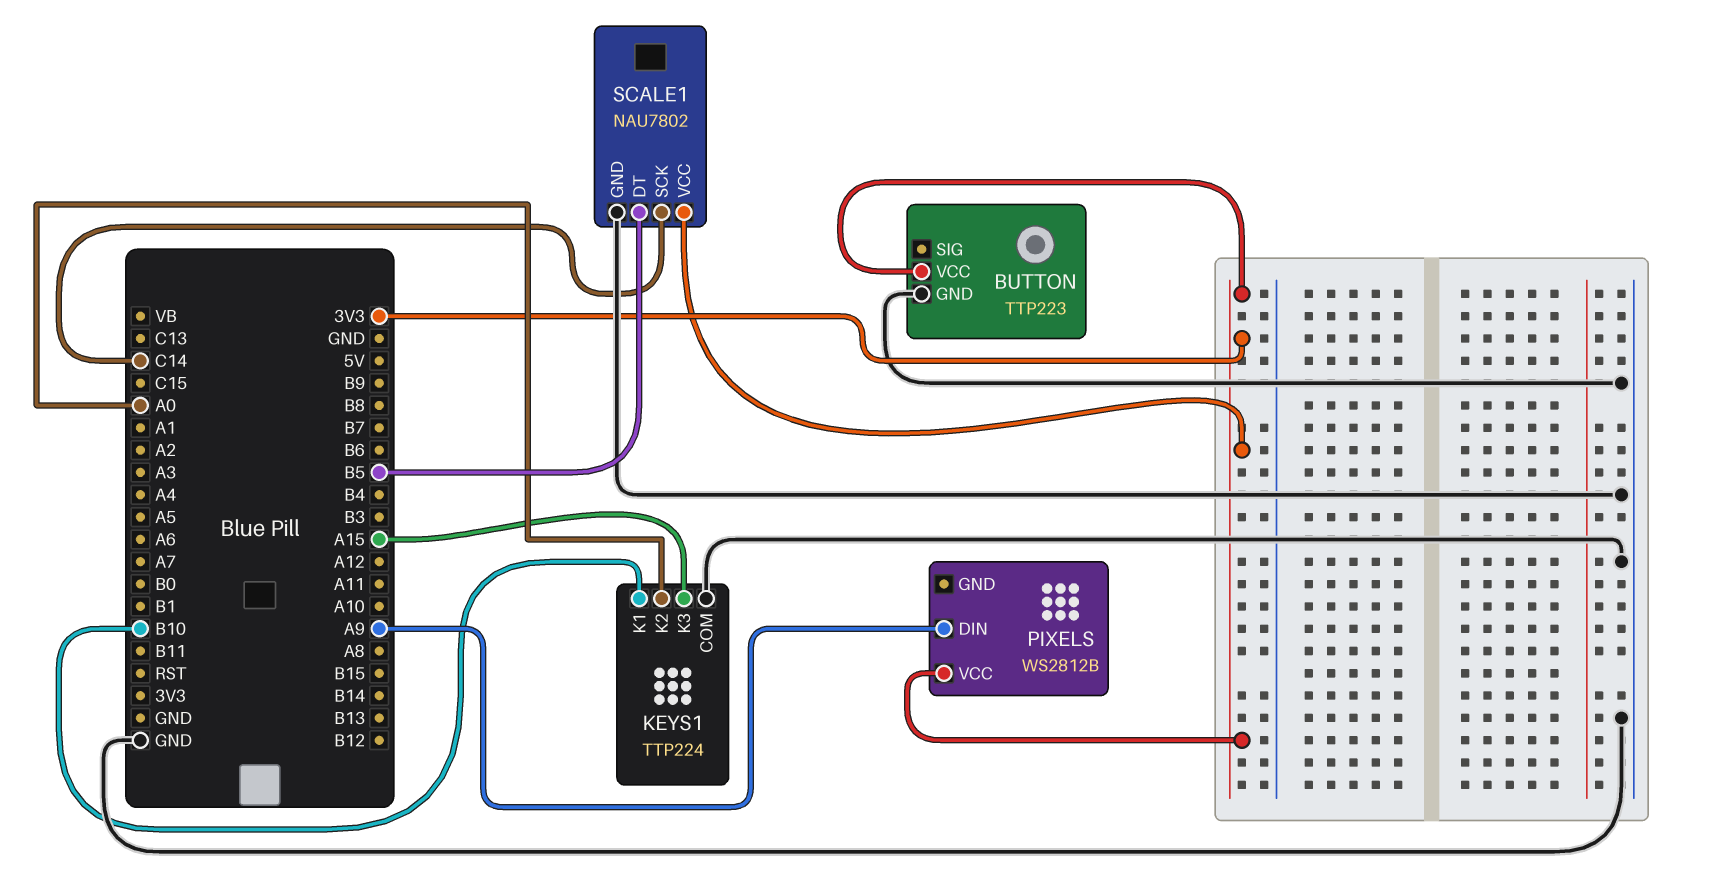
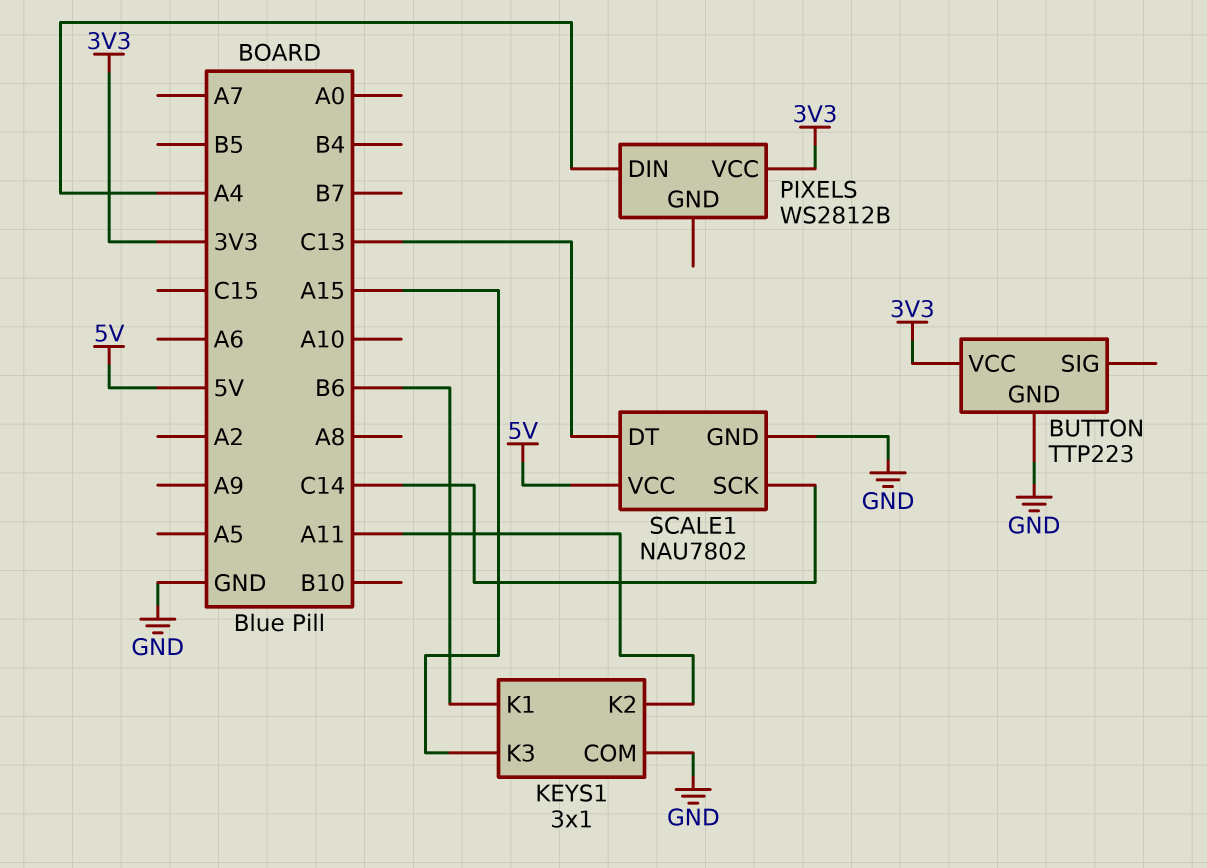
KEYS1: TTP224 -> 3x1
KEYS1 pin K1: B10 -> B6
KEYS1 pin K2: A0 -> A11
PIXELS pin DIN: A9 -> A4
SCALE1 pin DT: B5 -> C13
SCALE1 pin VCC: 3V3 -> 5V

